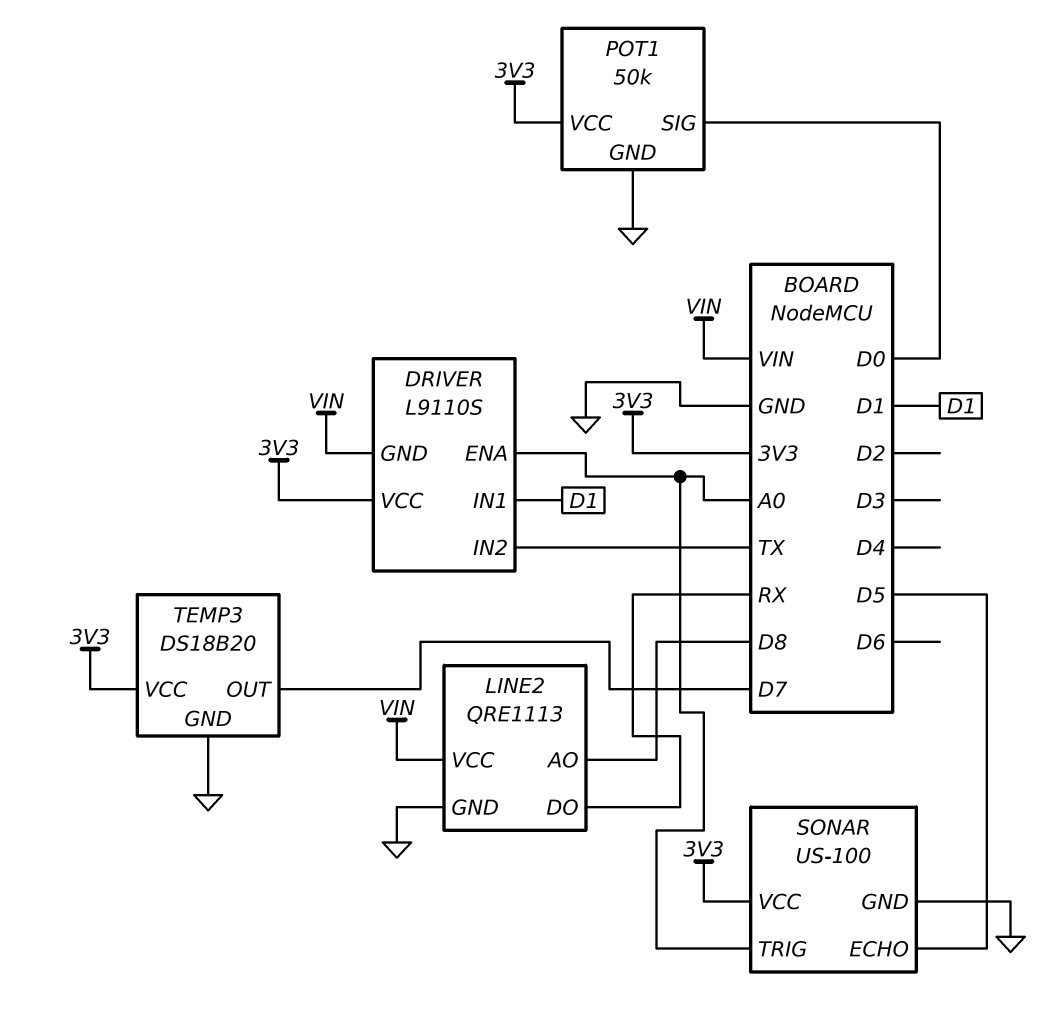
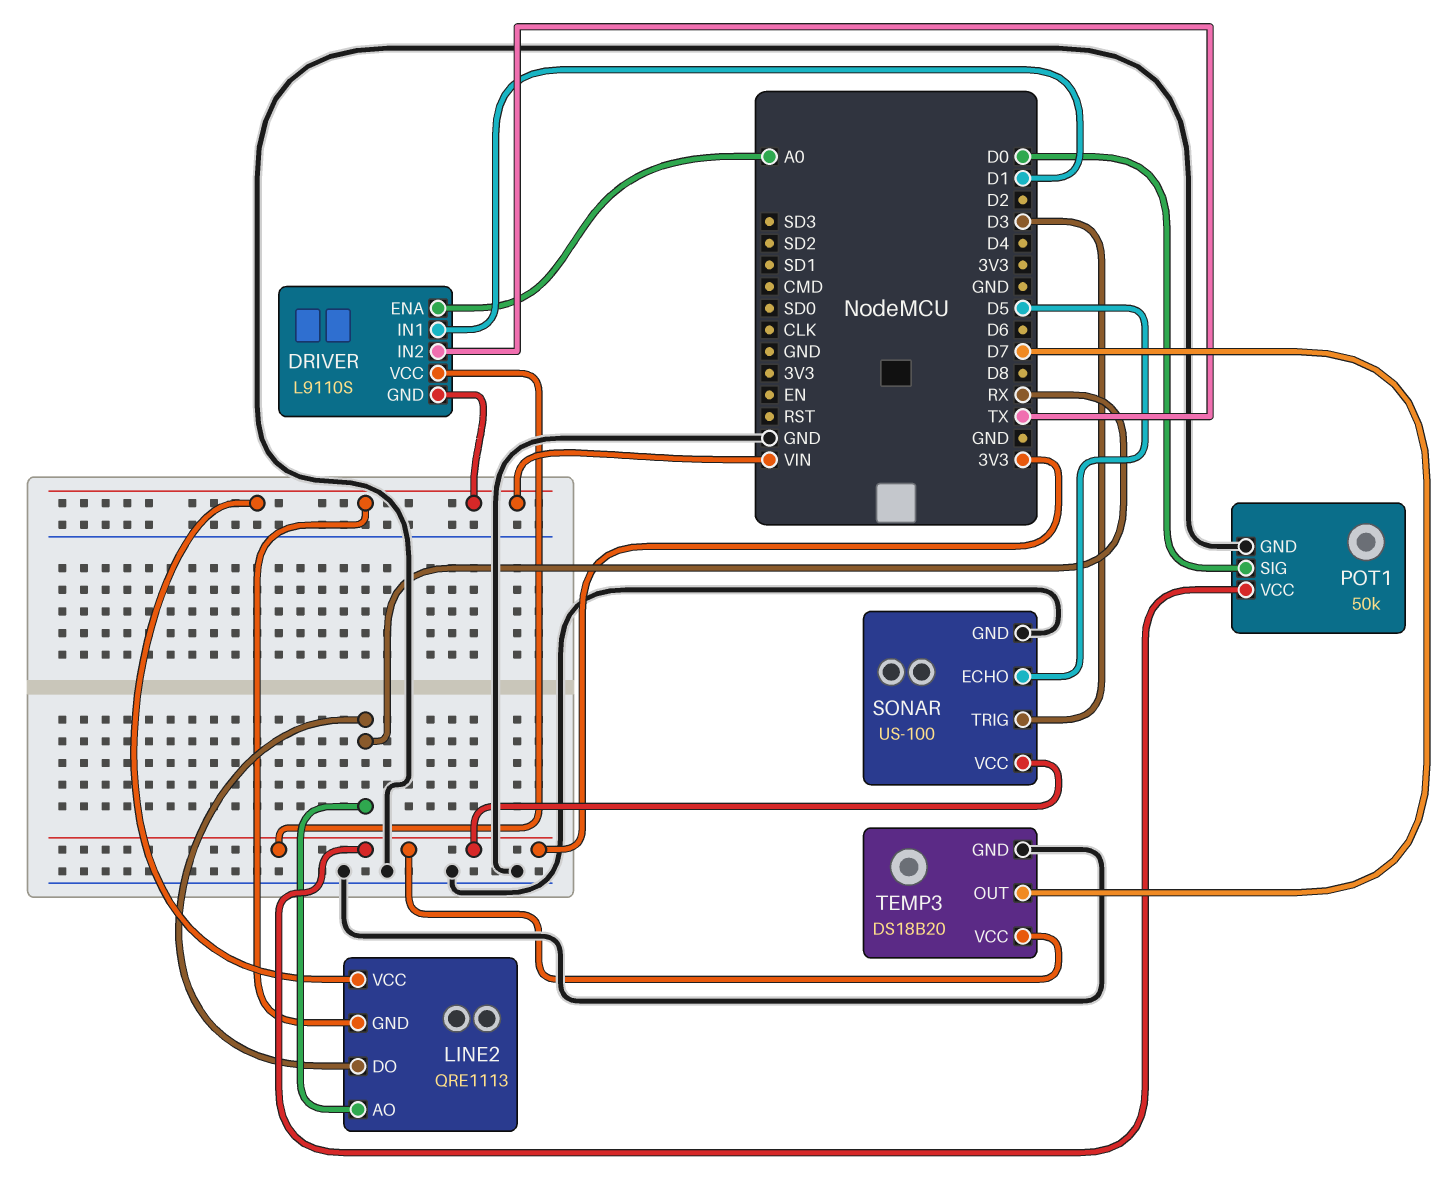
LINE2 pin AO: D8 -> RX
LINE2 pin GND: GND -> VIN
SONAR pin TRIG: A0 -> D3

